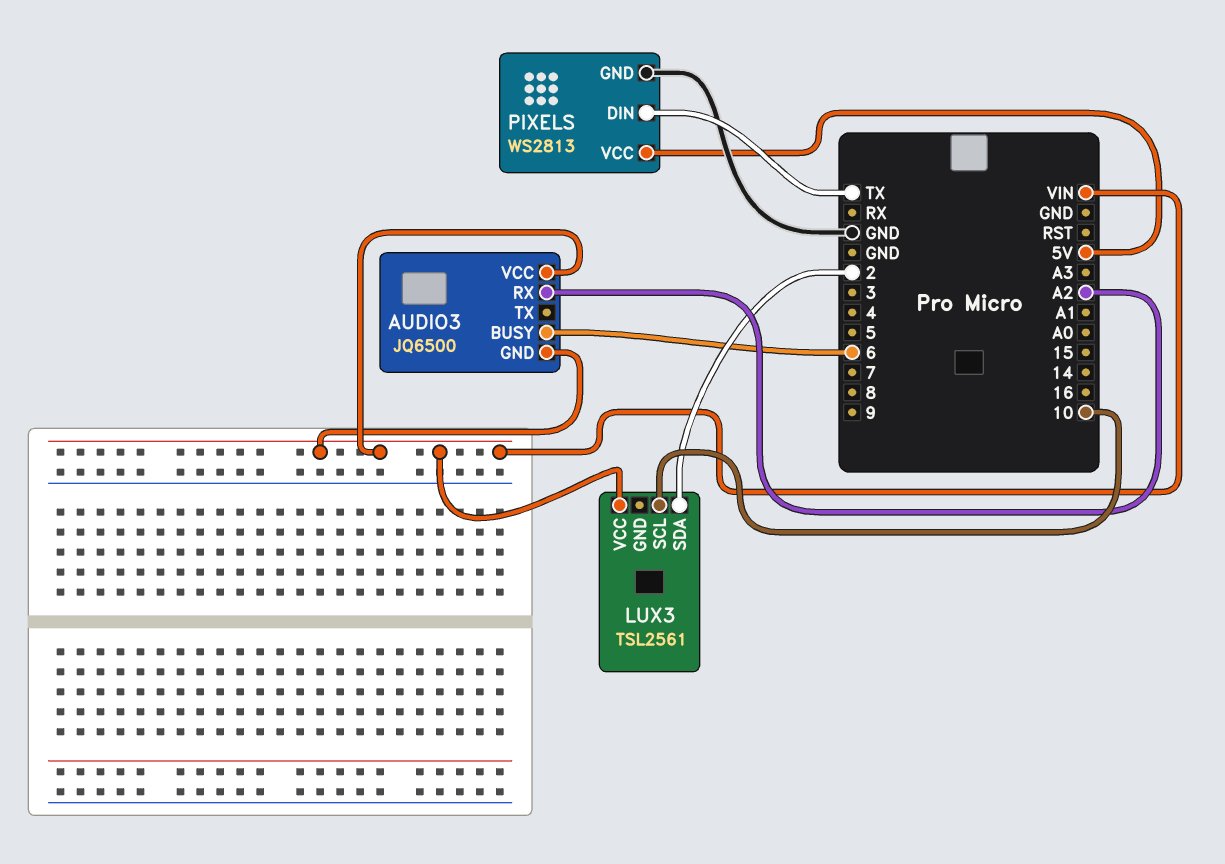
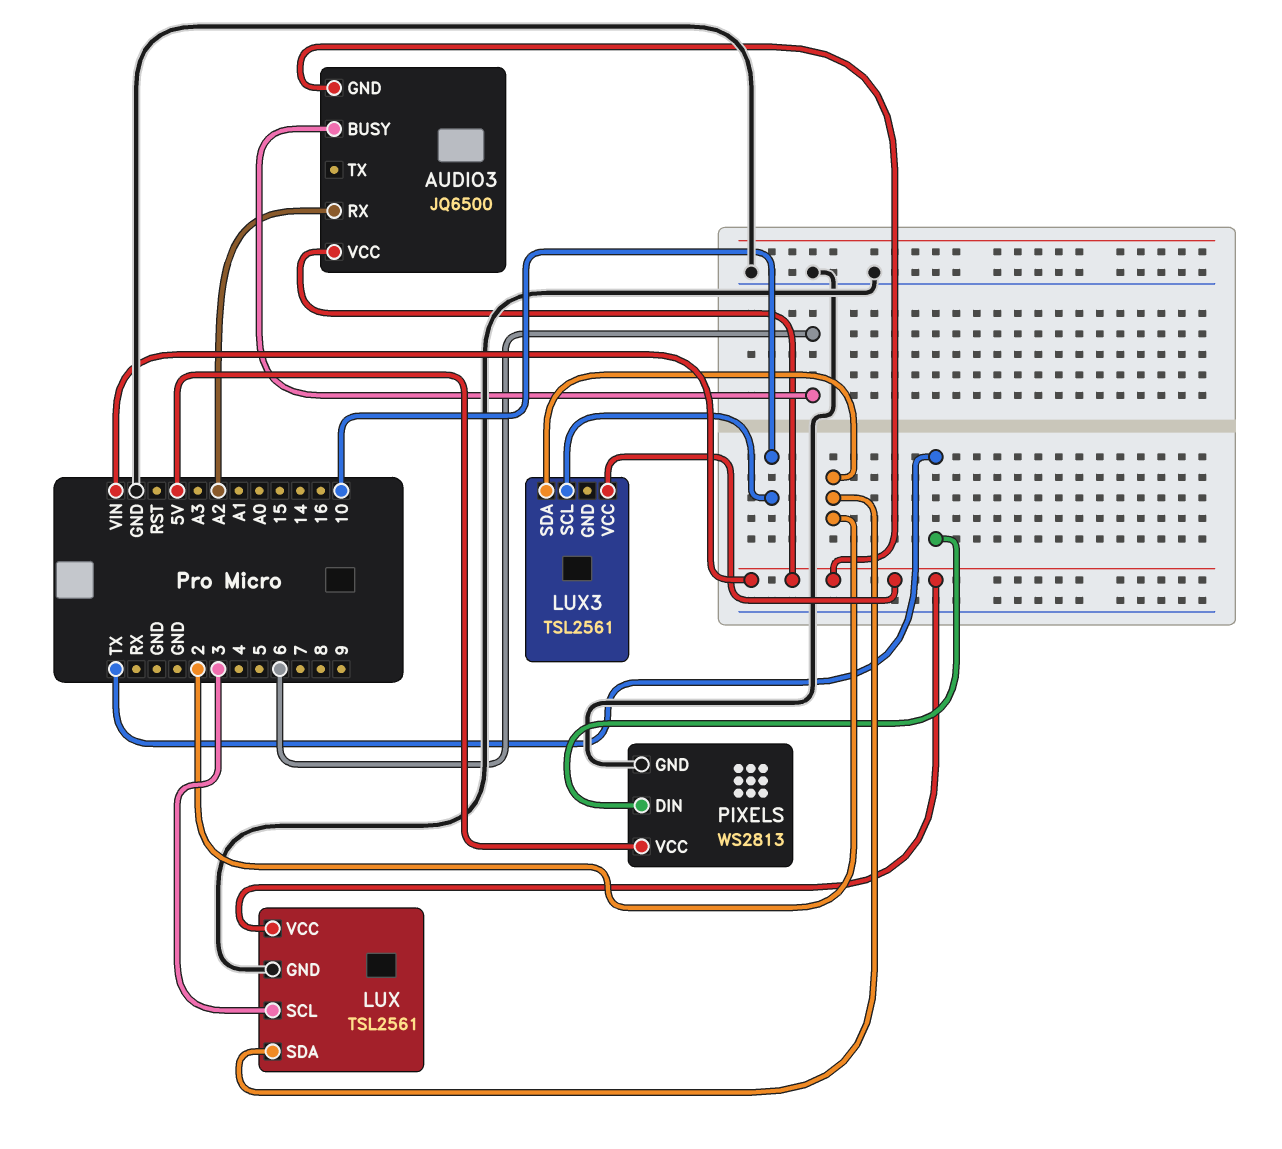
LUX: none -> TSL2561
LUX pin GND: none -> GND
LUX pin SCL: none -> 3
LUX pin SDA: none -> 2
LUX pin VCC: none -> VIN

